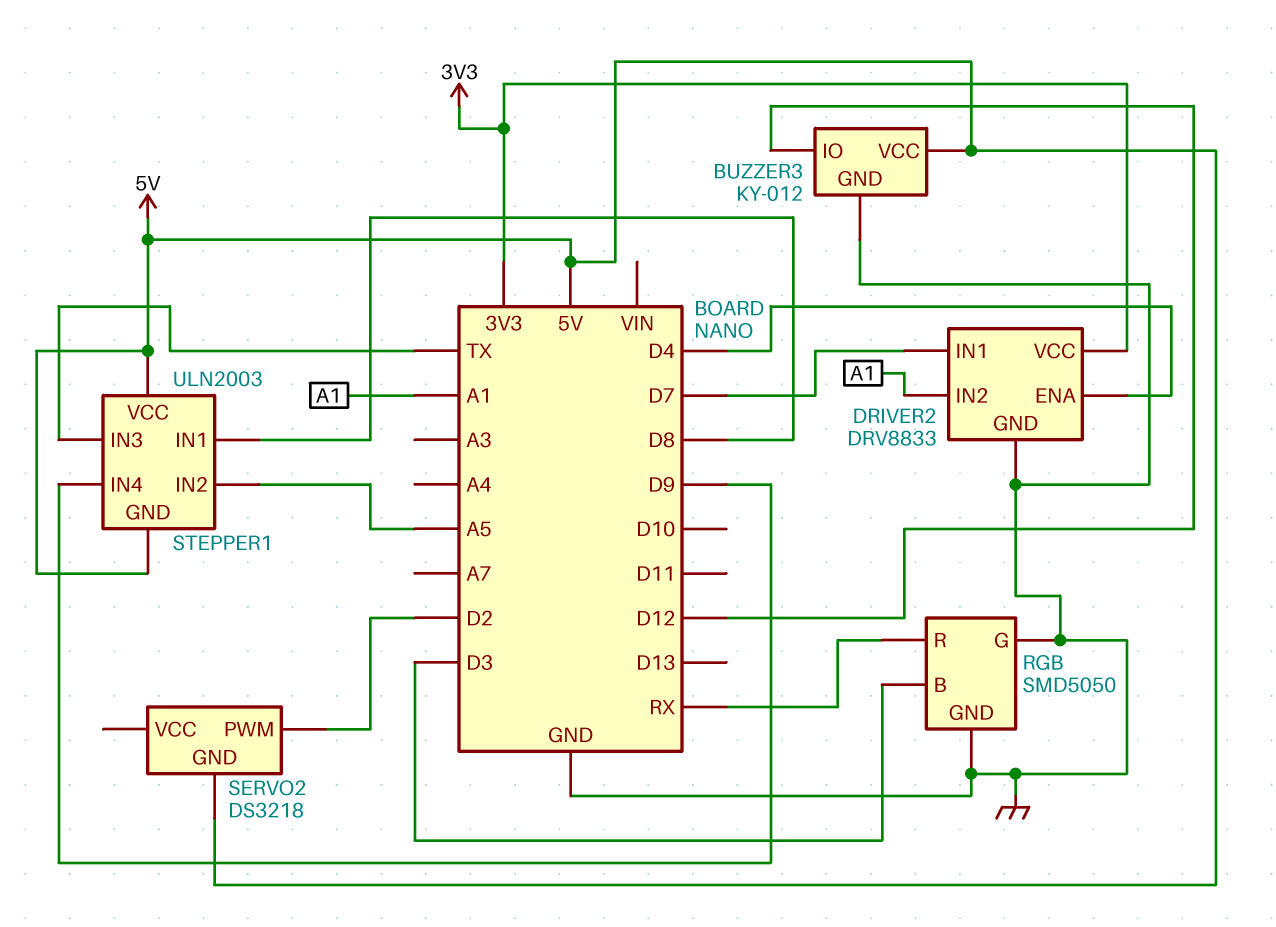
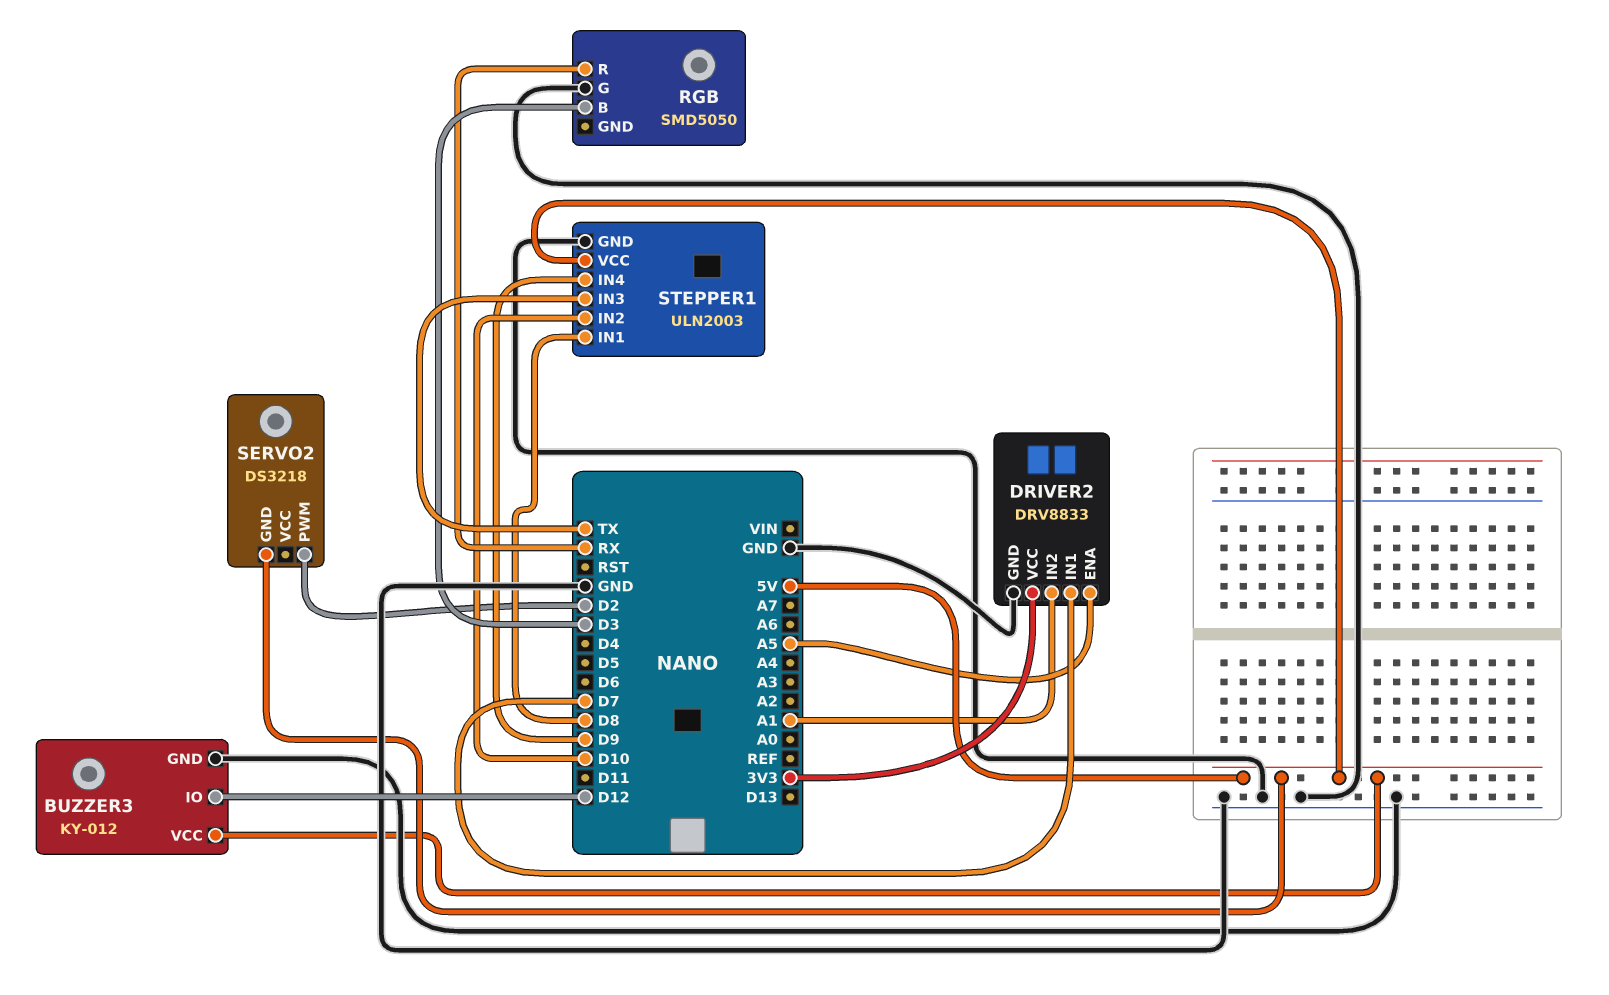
DRIVER2 pin ENA: D4 -> A5
RGB pin GND: GND -> none
STEPPER1 pin GND: 5V -> GND
STEPPER1 pin IN2: A5 -> D10

